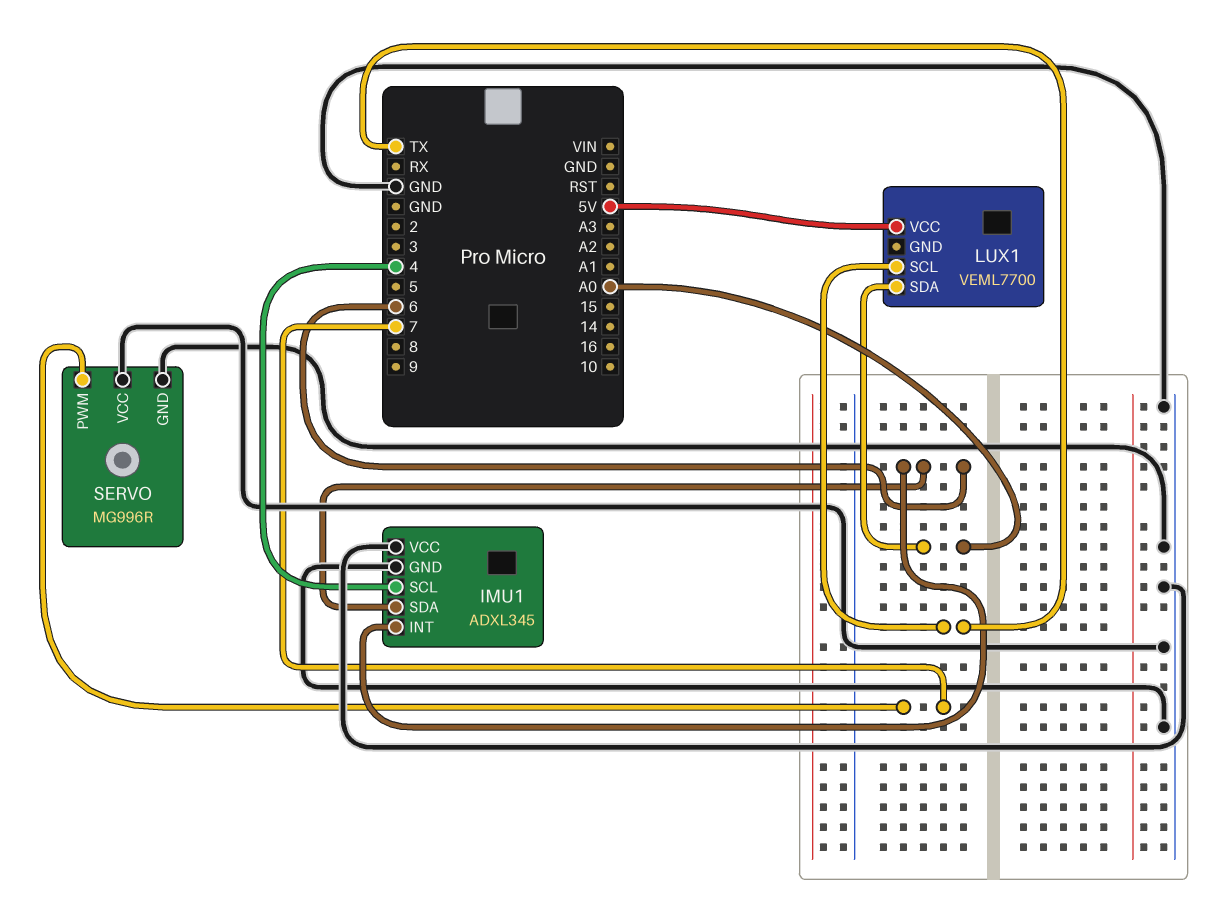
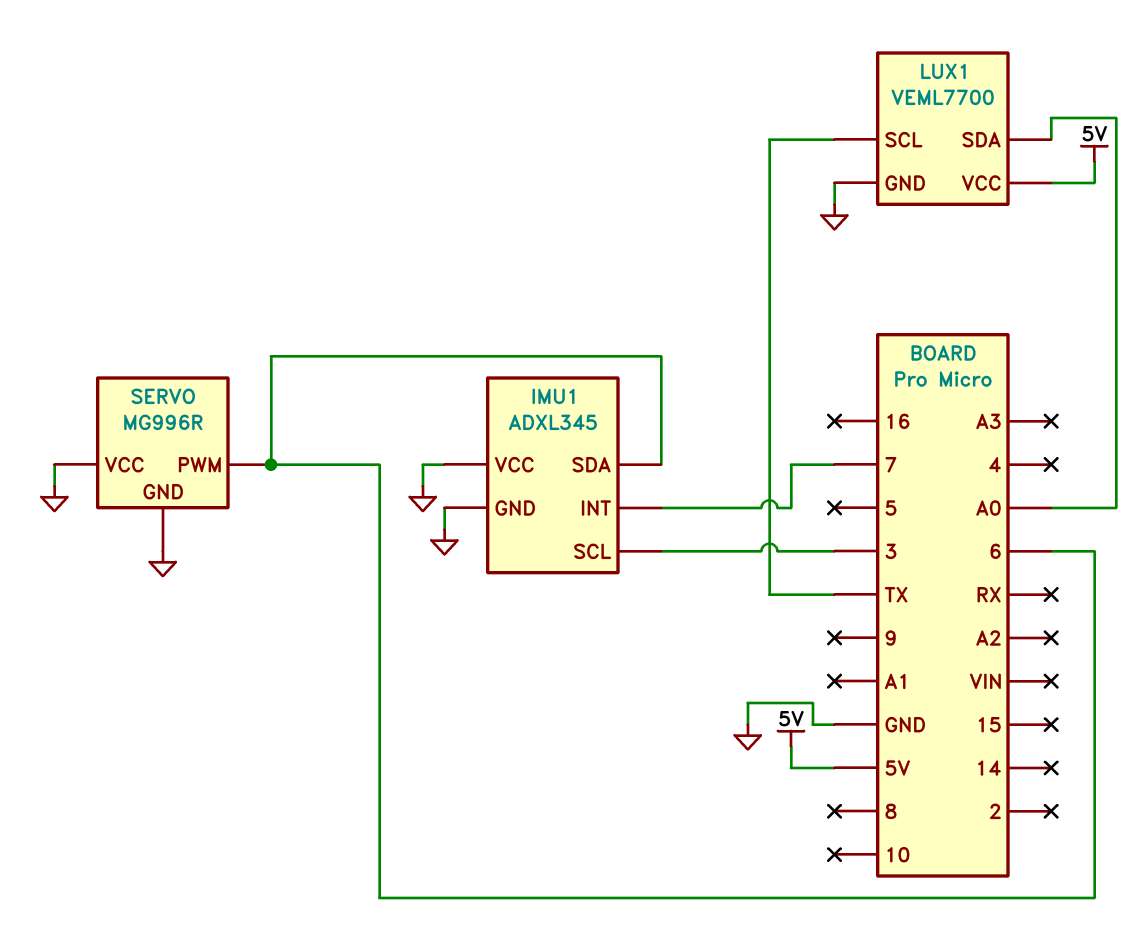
IMU1 pin INT: 6 -> 7
IMU1 pin SCL: 4 -> 3
LUX1 pin GND: none -> GND
SERVO pin PWM: 7 -> 6

